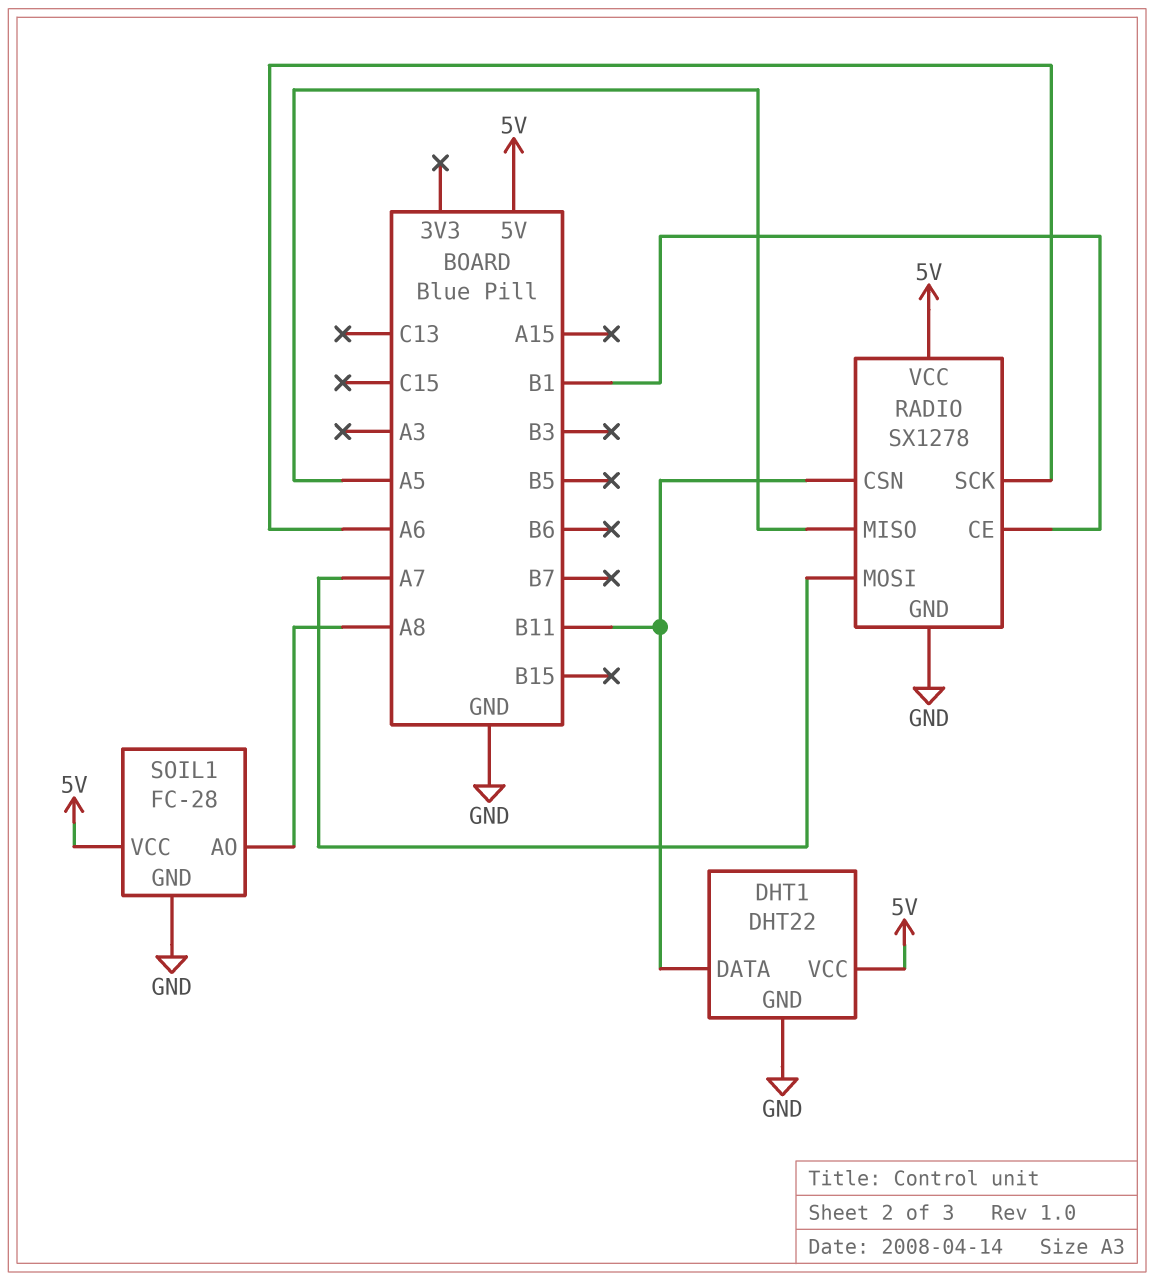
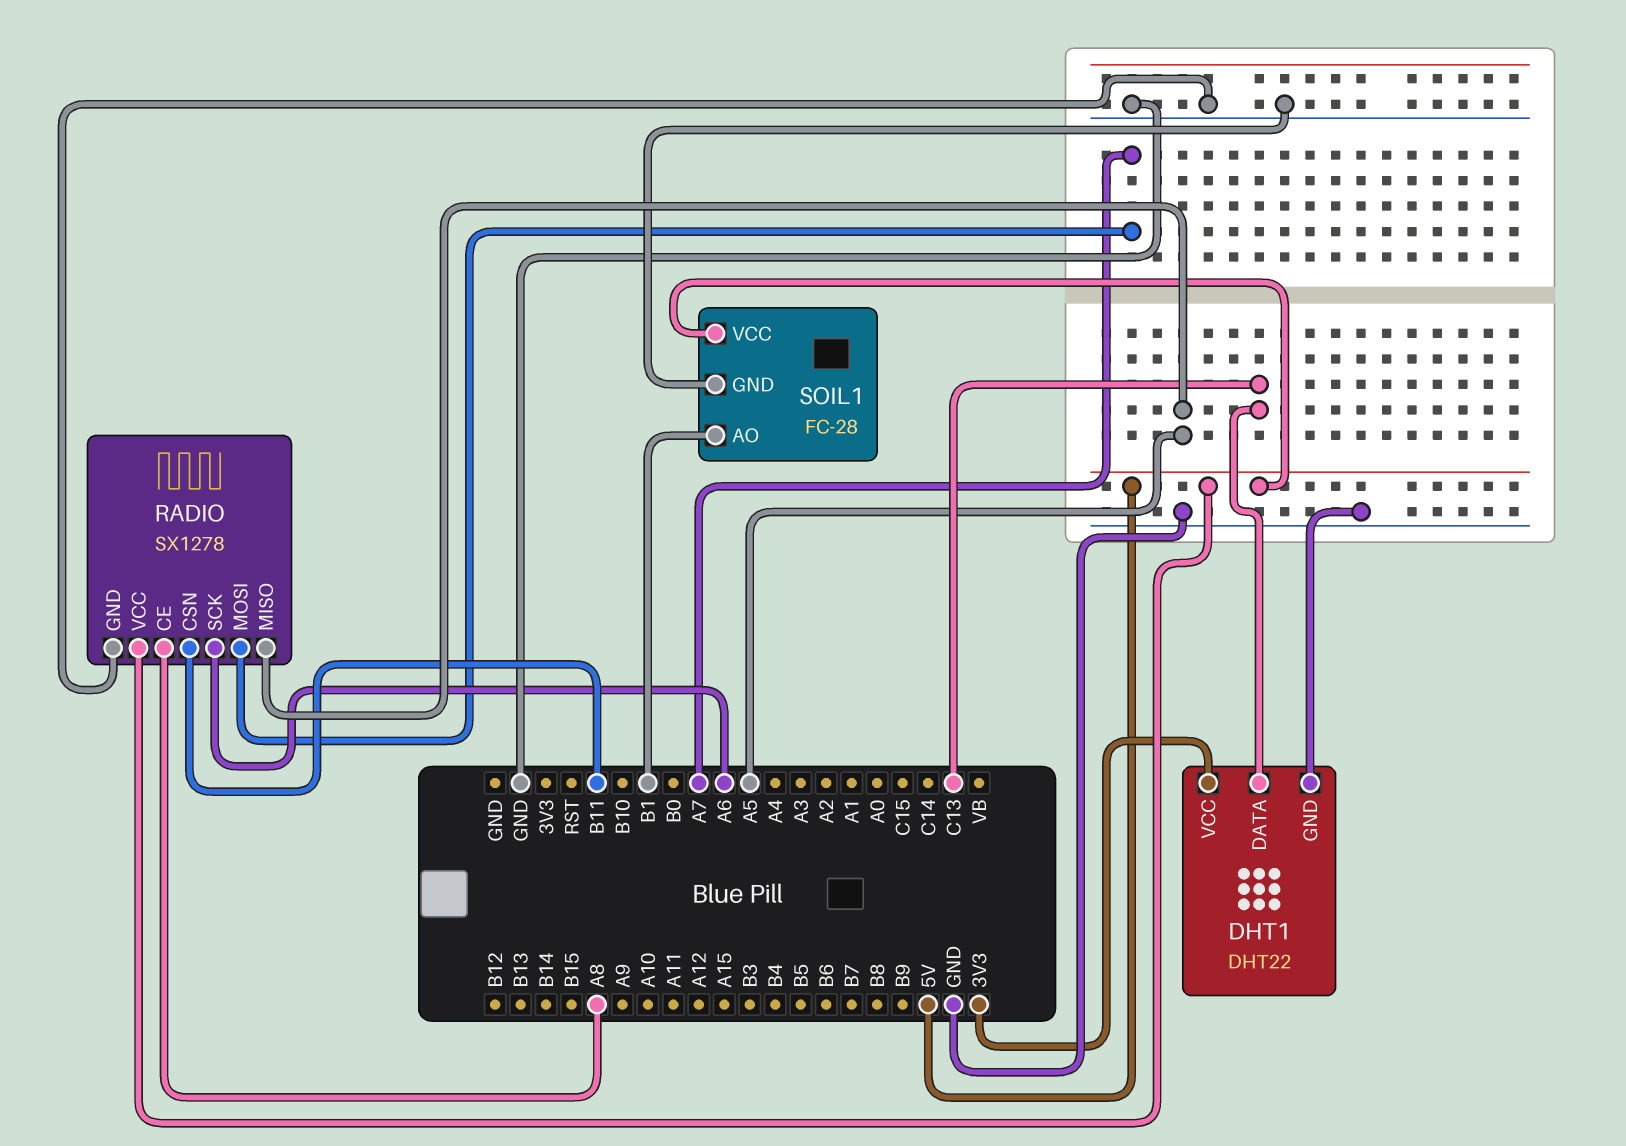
DHT1 pin DATA: B11 -> C13
DHT1 pin VCC: 5V -> 3V3
RADIO pin CE: B1 -> A8
SOIL1 pin AO: A8 -> B1

